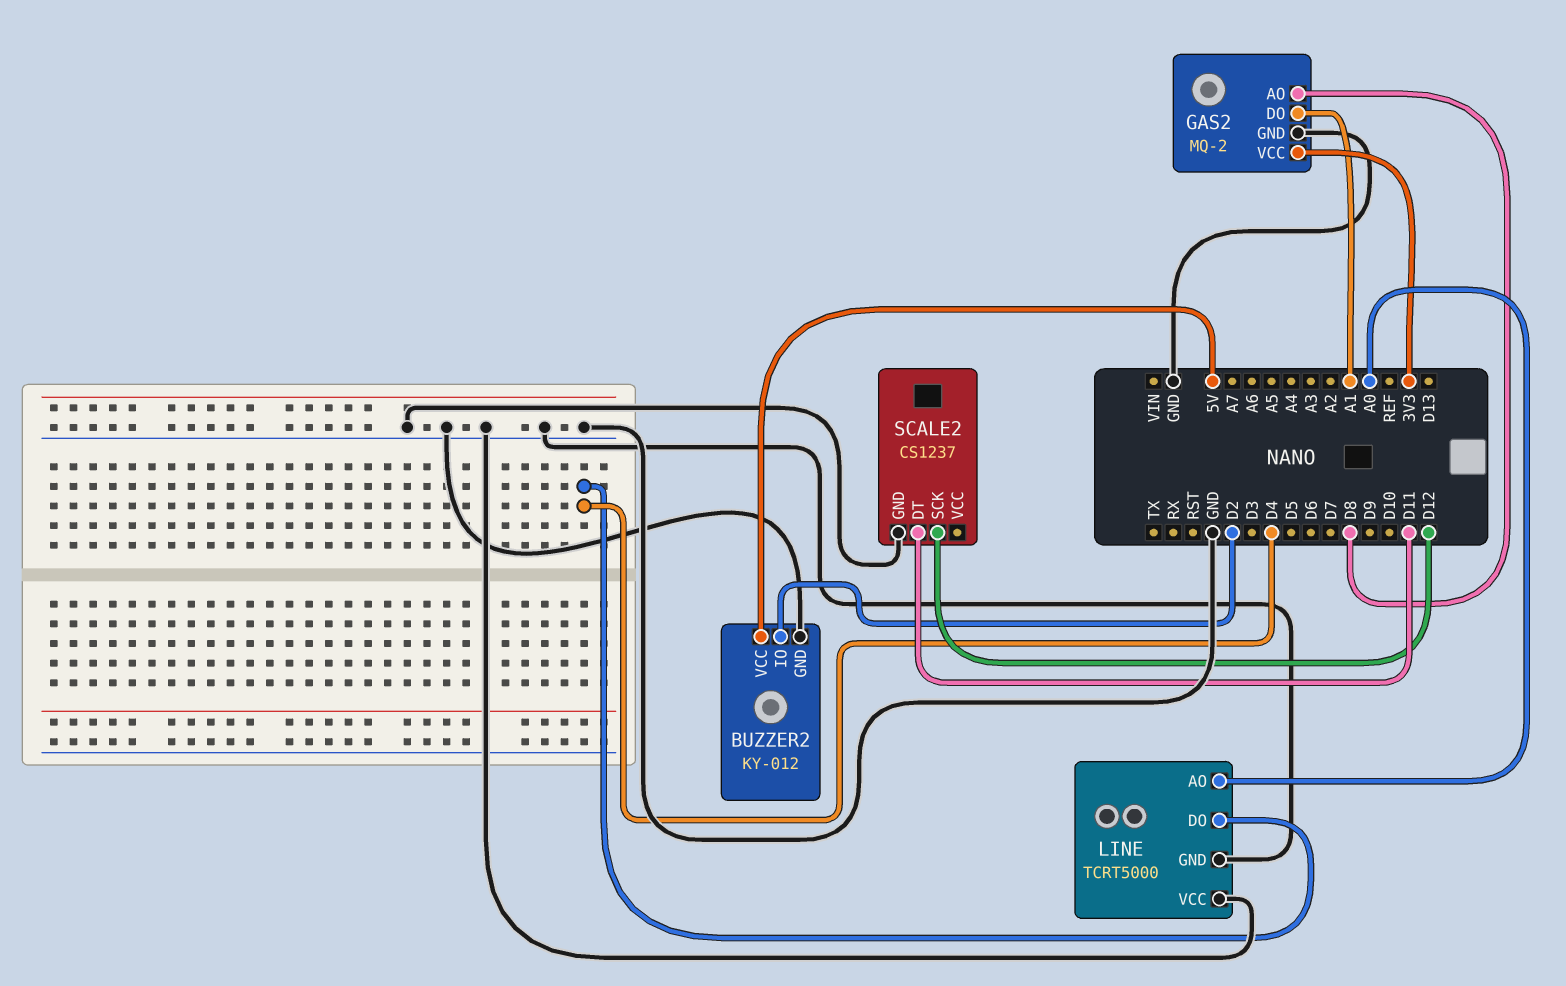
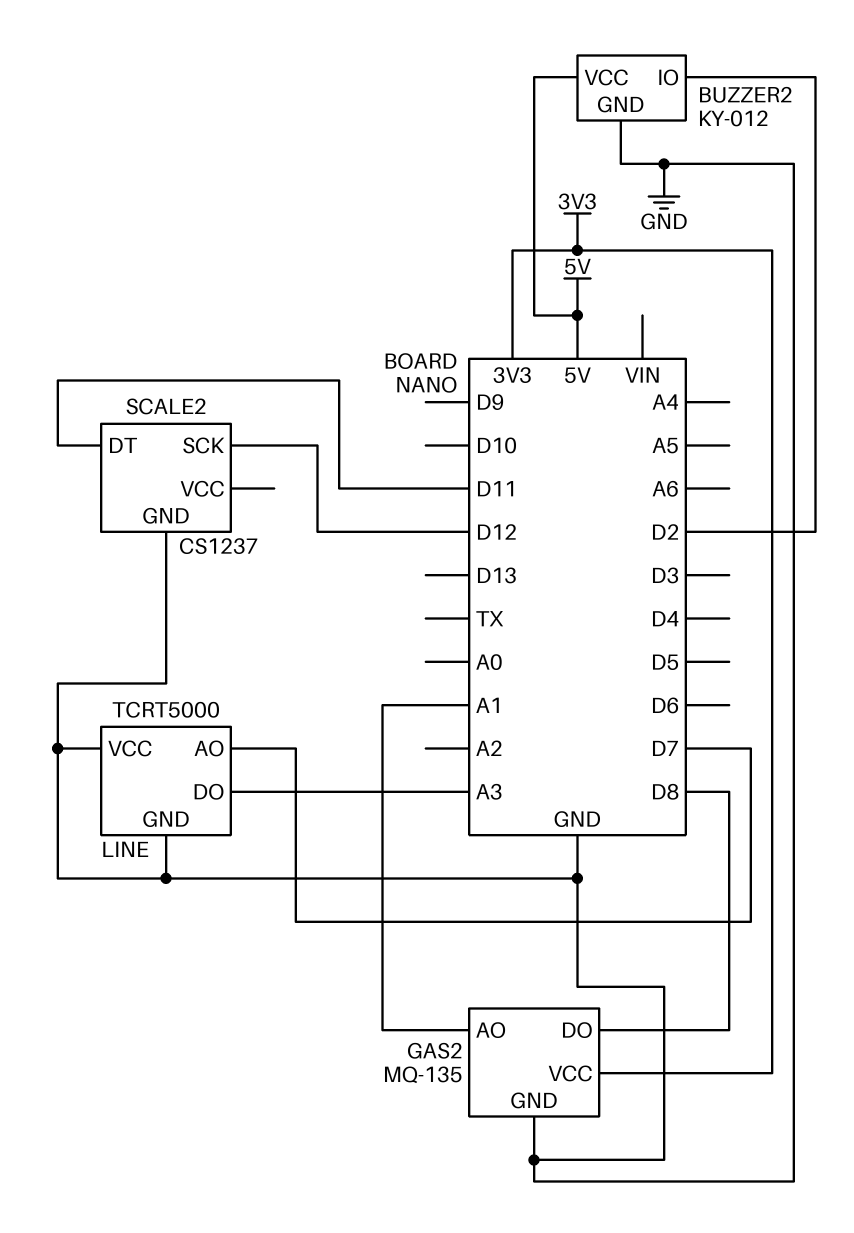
GAS2: MQ-2 -> MQ-135
GAS2 pin AO: D8 -> A1
GAS2 pin DO: A1 -> D8
LINE pin AO: A0 -> D7
LINE pin DO: D4 -> A3

